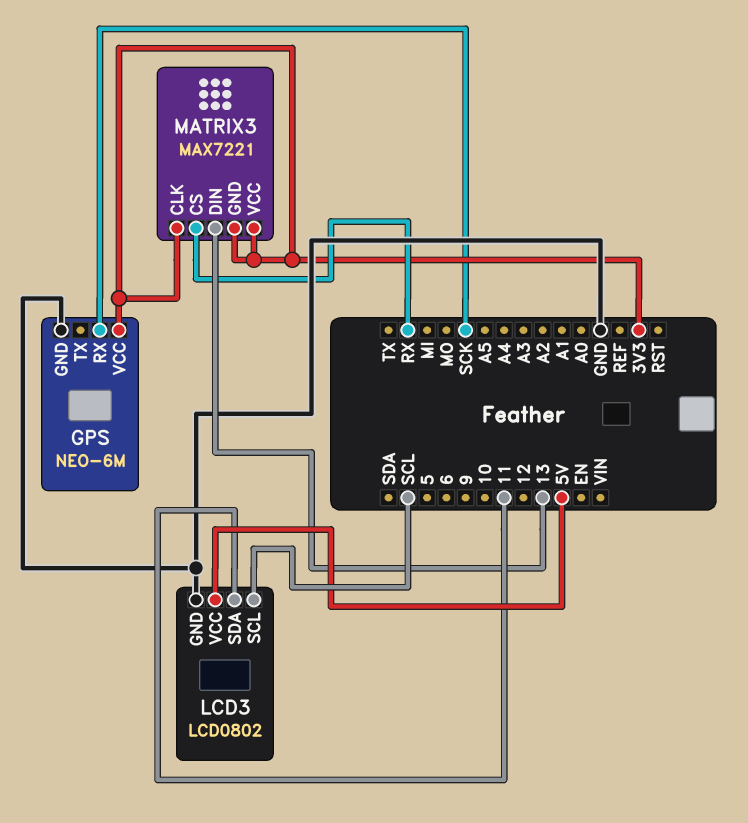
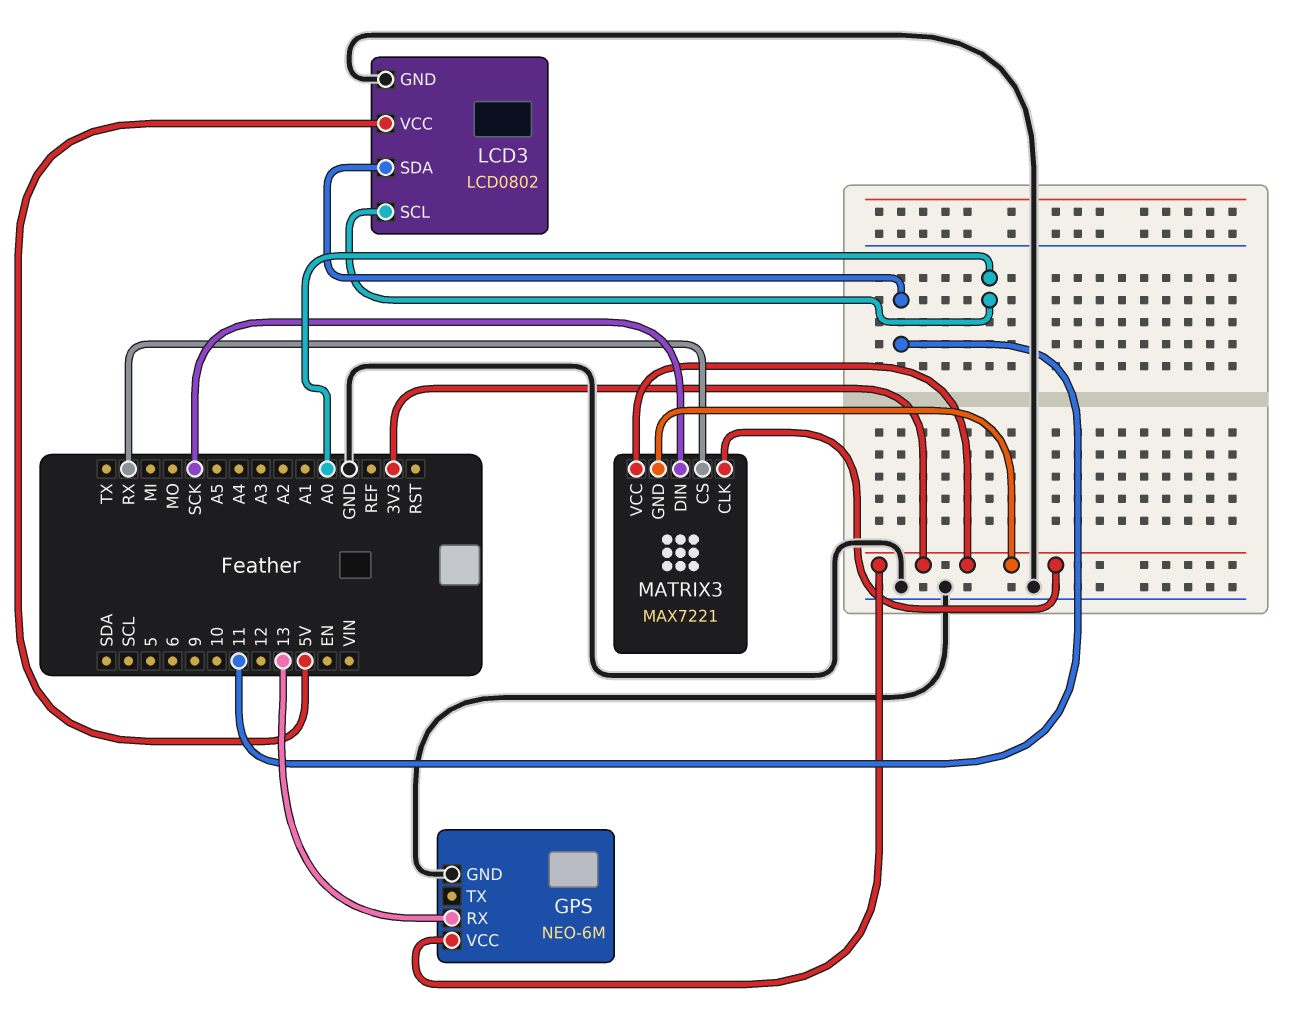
GPS pin RX: SCK -> 13
LCD3 pin SCL: SCL -> A0
MATRIX3 pin DIN: 13 -> SCK

